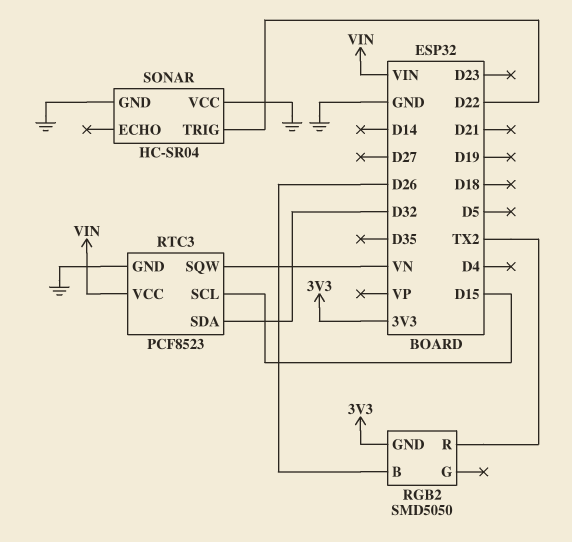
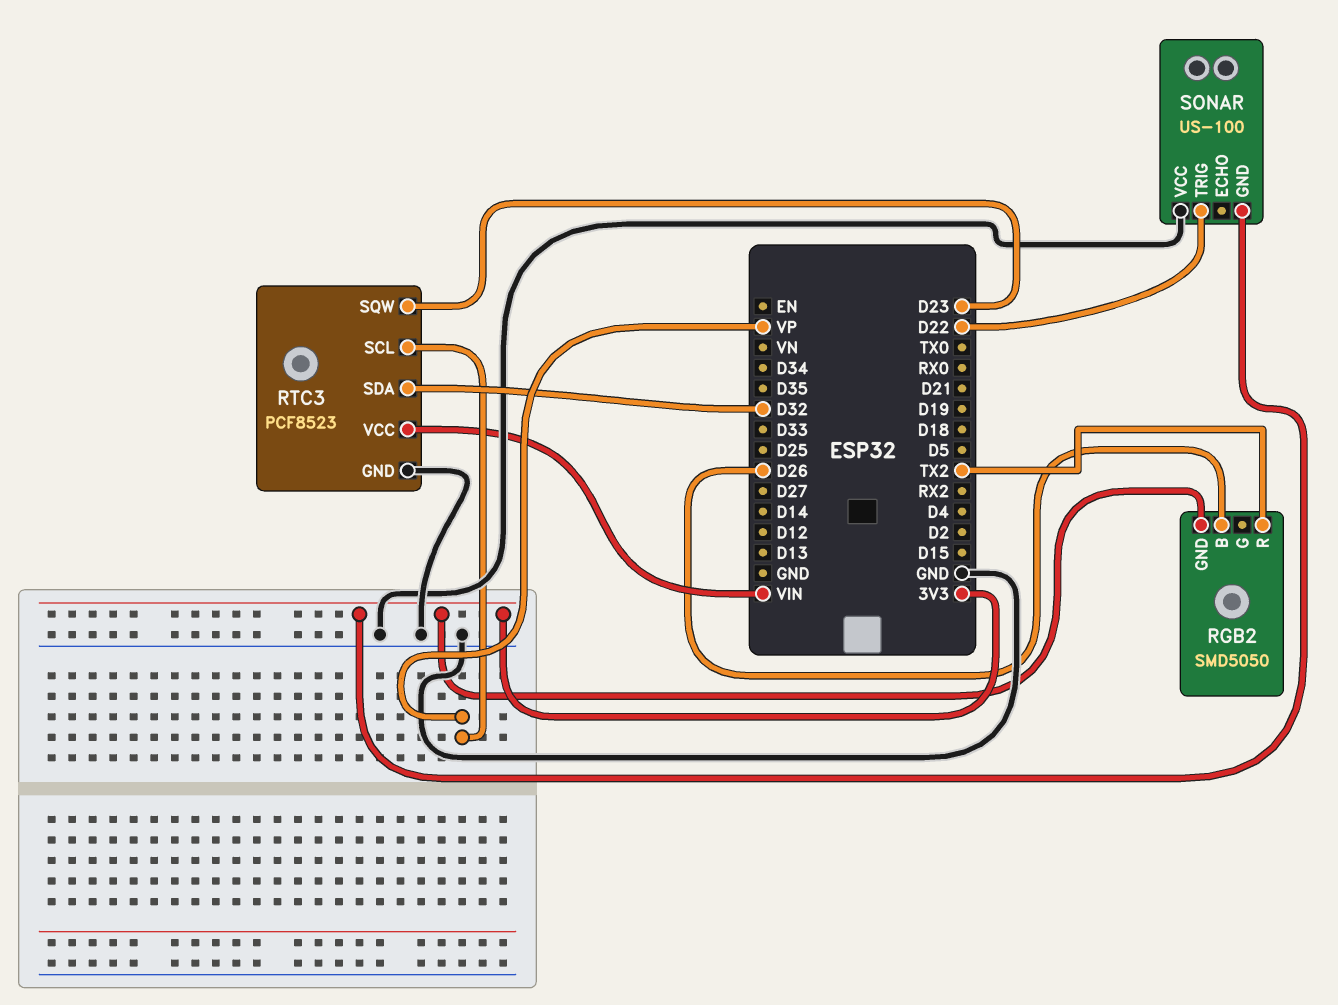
RTC3 pin SCL: D15 -> VP
RTC3 pin SQW: VN -> D23
SONAR: HC-SR04 -> US-100
SONAR pin GND: GND -> 3V3

